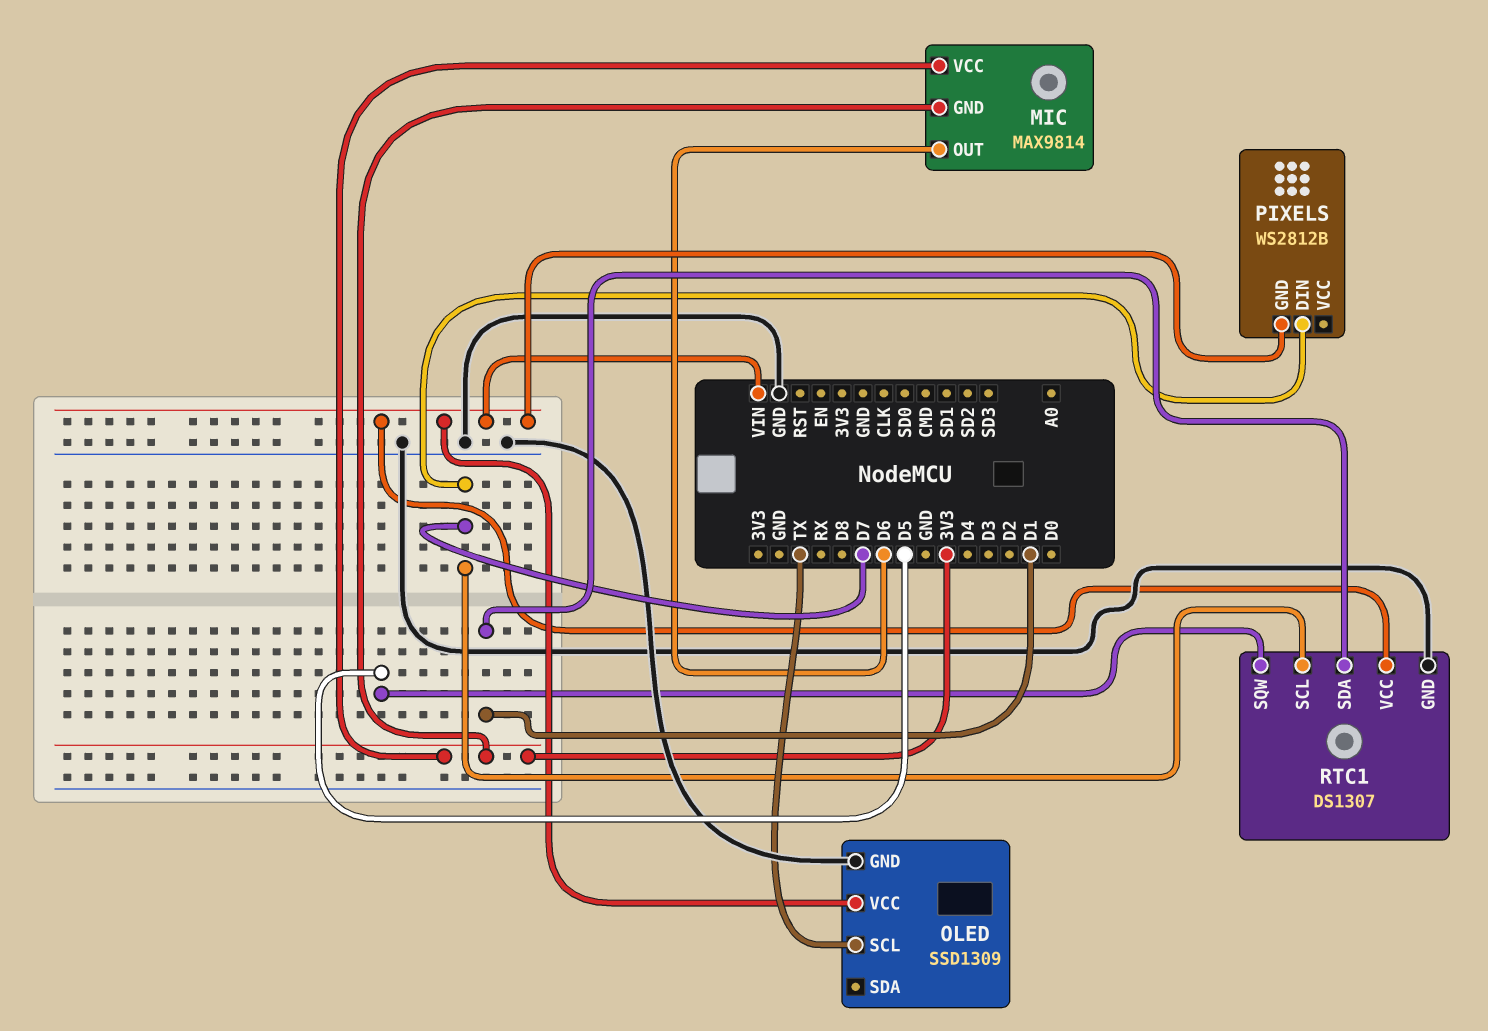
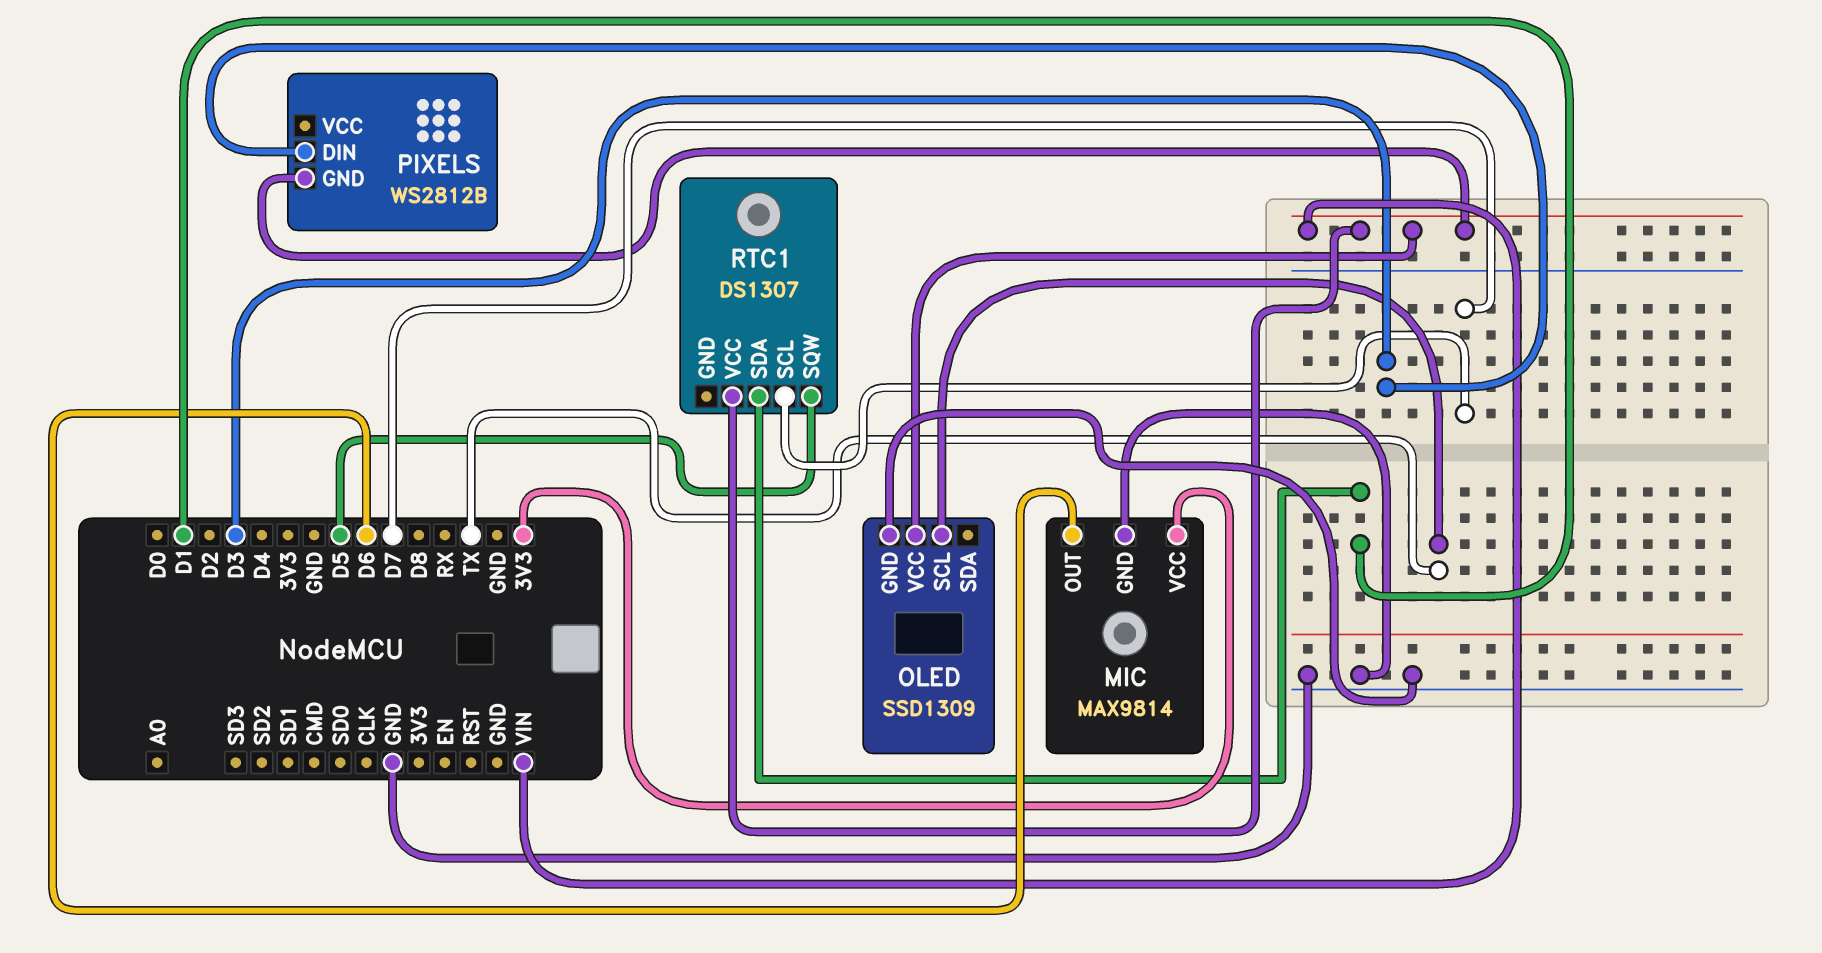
MIC pin GND: 3V3 -> GND
PIXELS pin DIN: D7 -> D3
RTC1 pin GND: GND -> none

